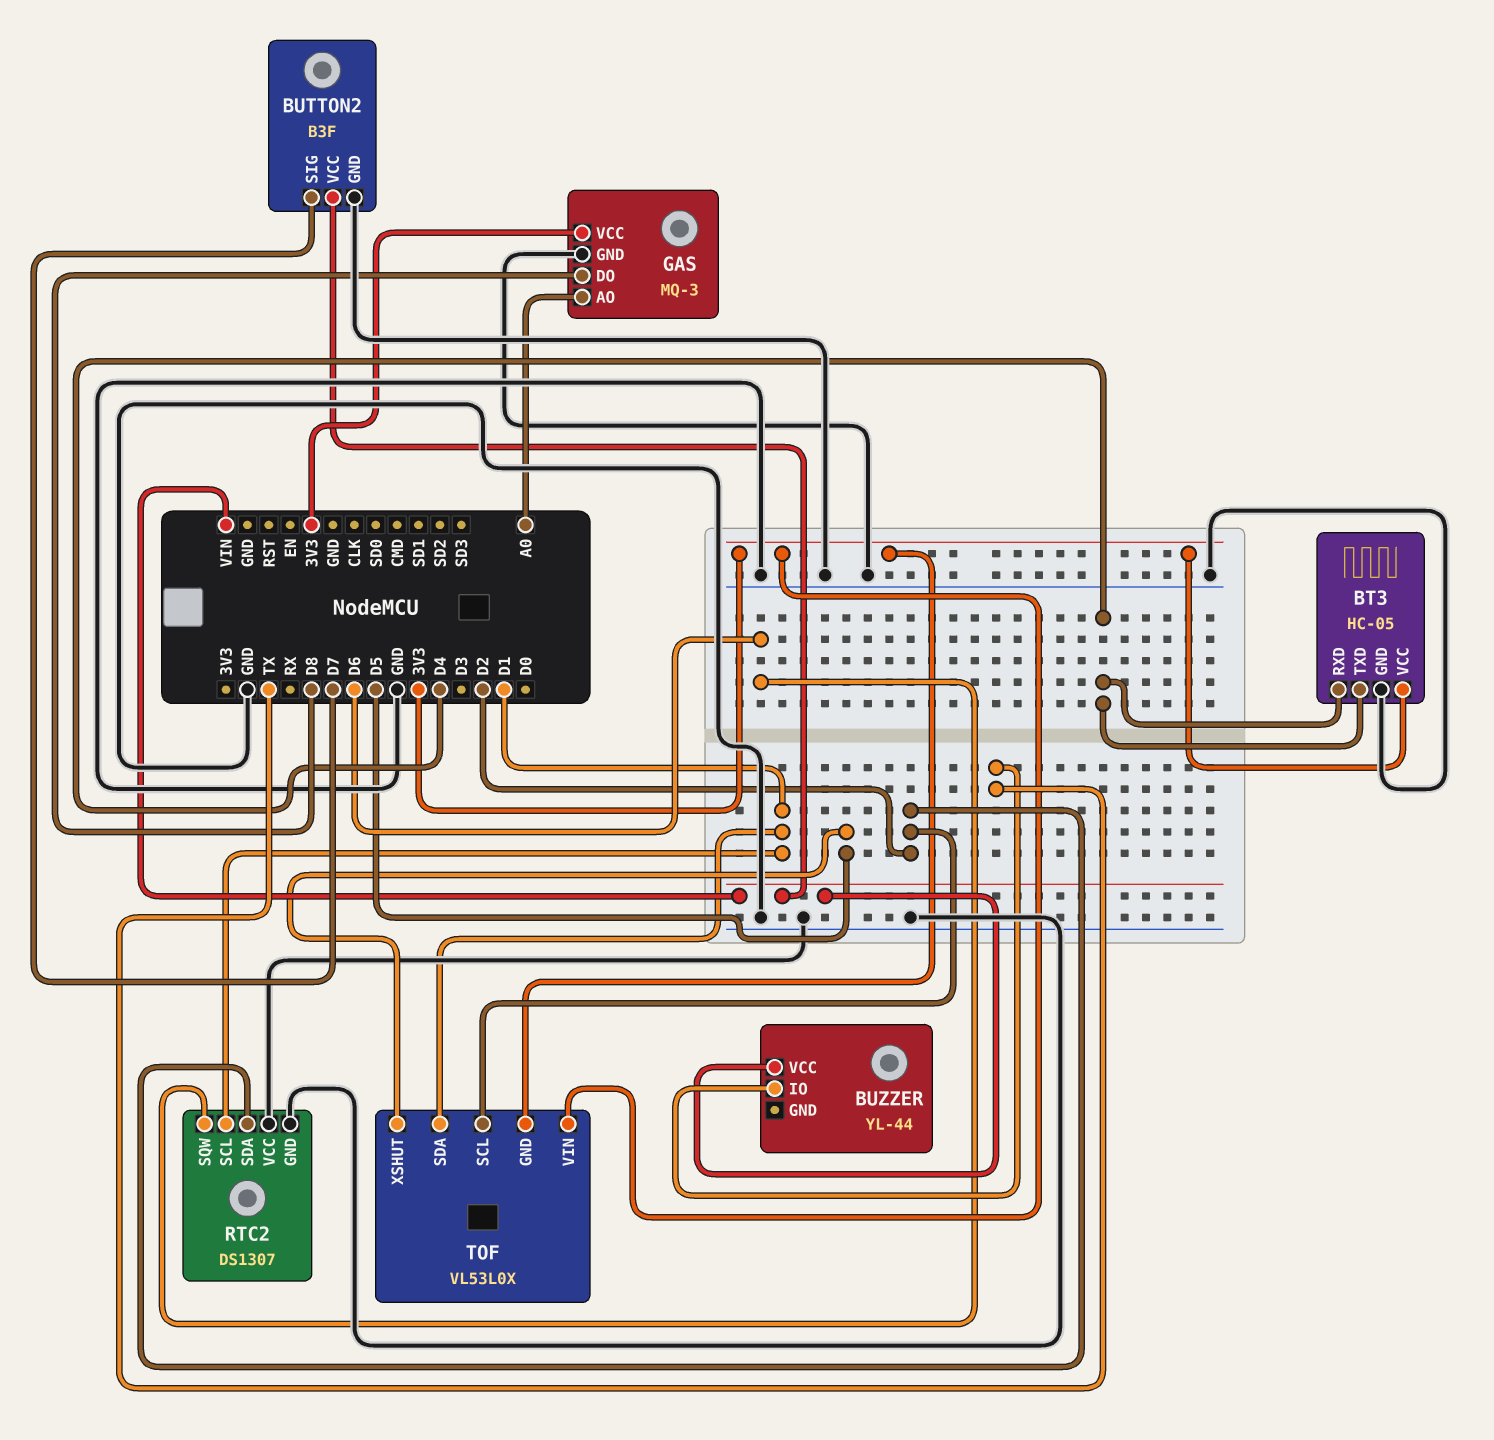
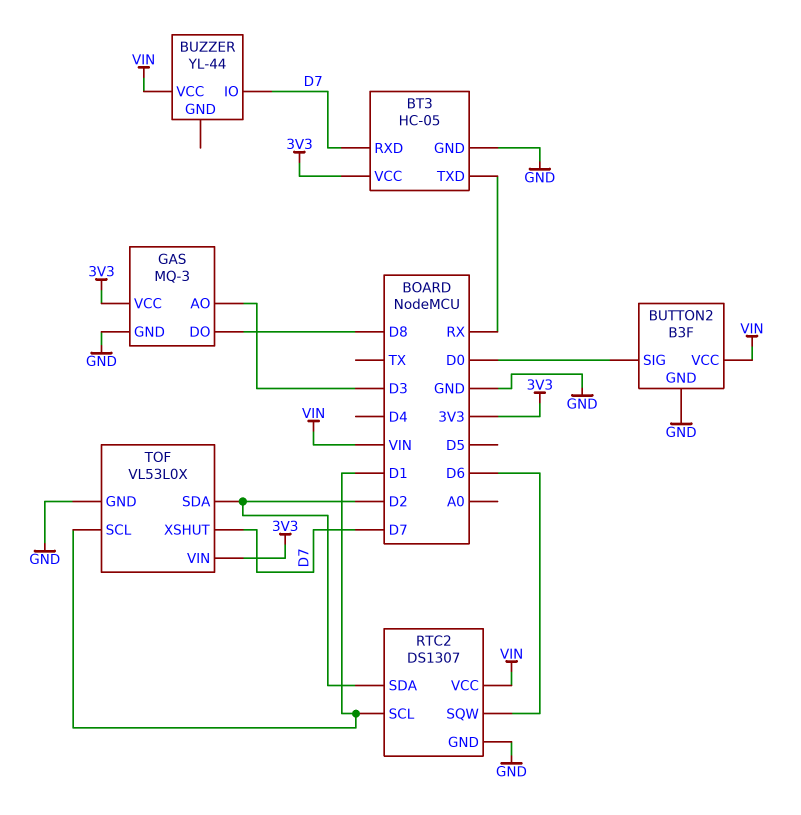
BT3 pin RXD: D4 -> D7
BT3 pin TXD: D4 -> RX
BUTTON2 pin SIG: D7 -> D0
BUZZER pin IO: TX -> D7
GAS pin AO: A0 -> D3
RTC2 pin VCC: GND -> VIN
TOF pin GND: 3V3 -> GND
TOF pin SCL: D2 -> D1
TOF pin SDA: D1 -> D2
TOF pin XSHUT: D5 -> D7

